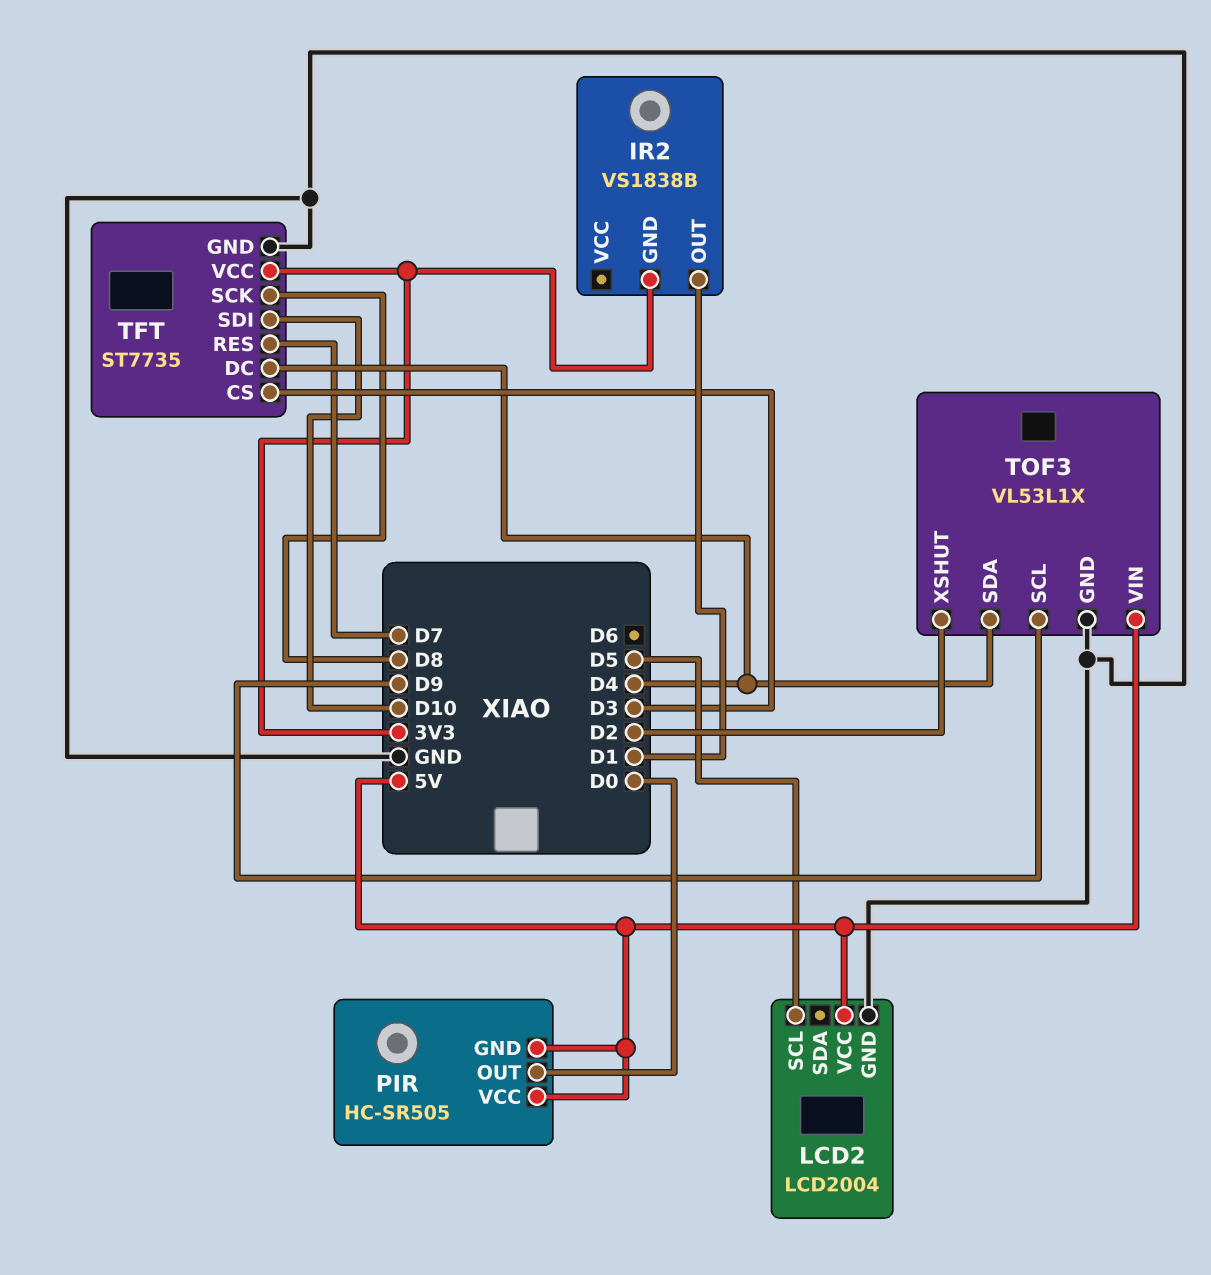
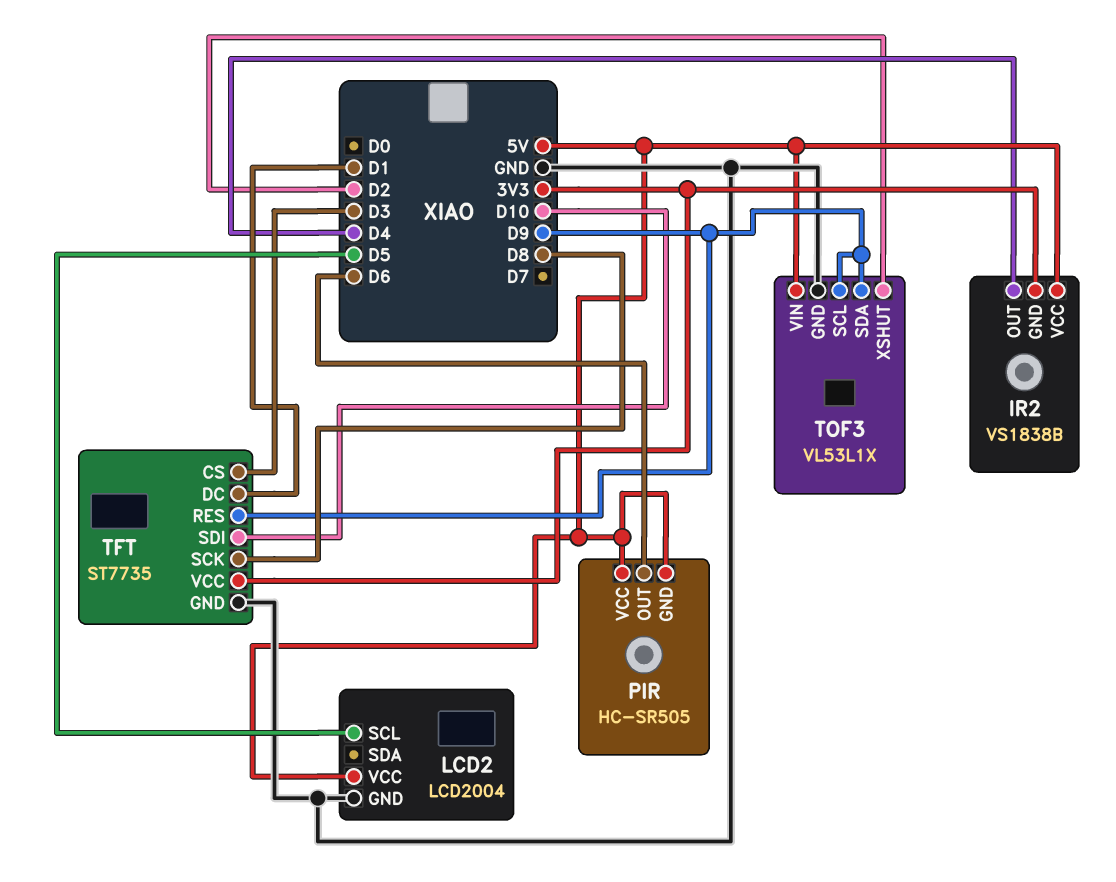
IR2 pin OUT: D1 -> D4
IR2 pin VCC: none -> 5V
PIR pin OUT: D0 -> D6
TFT pin DC: D4 -> D1
TFT pin RES: D7 -> D9
TOF3 pin SDA: D4 -> D9

